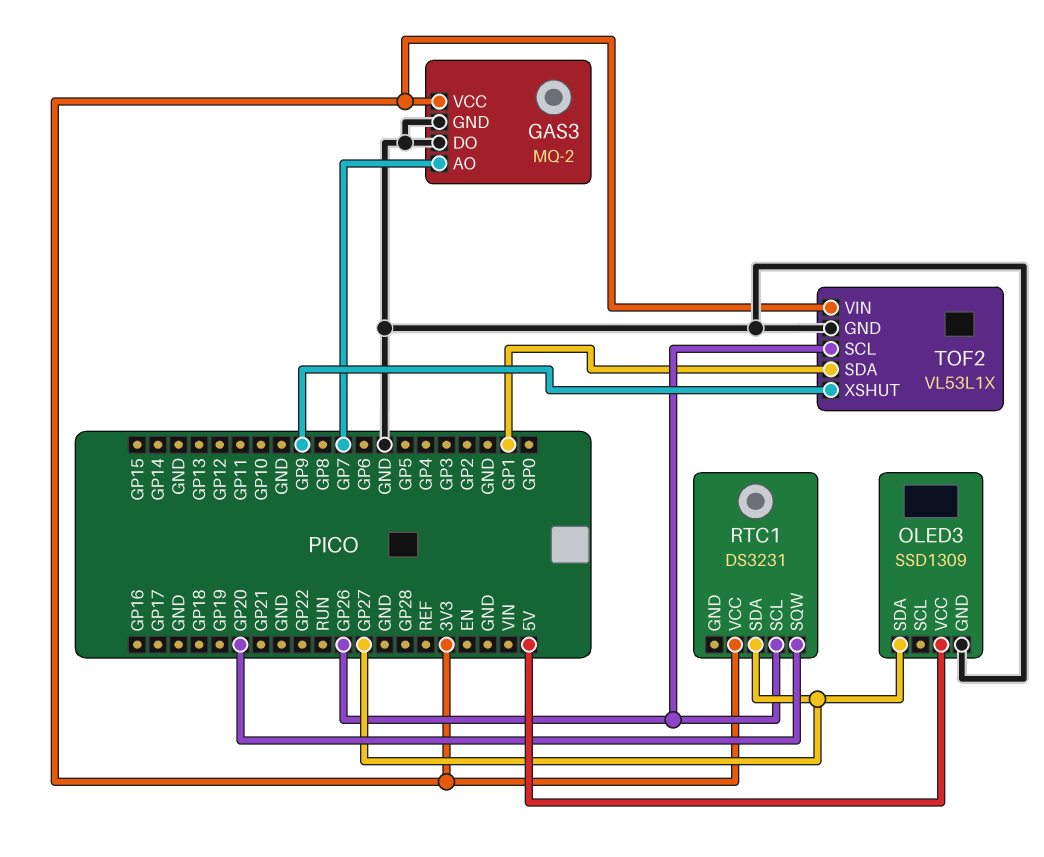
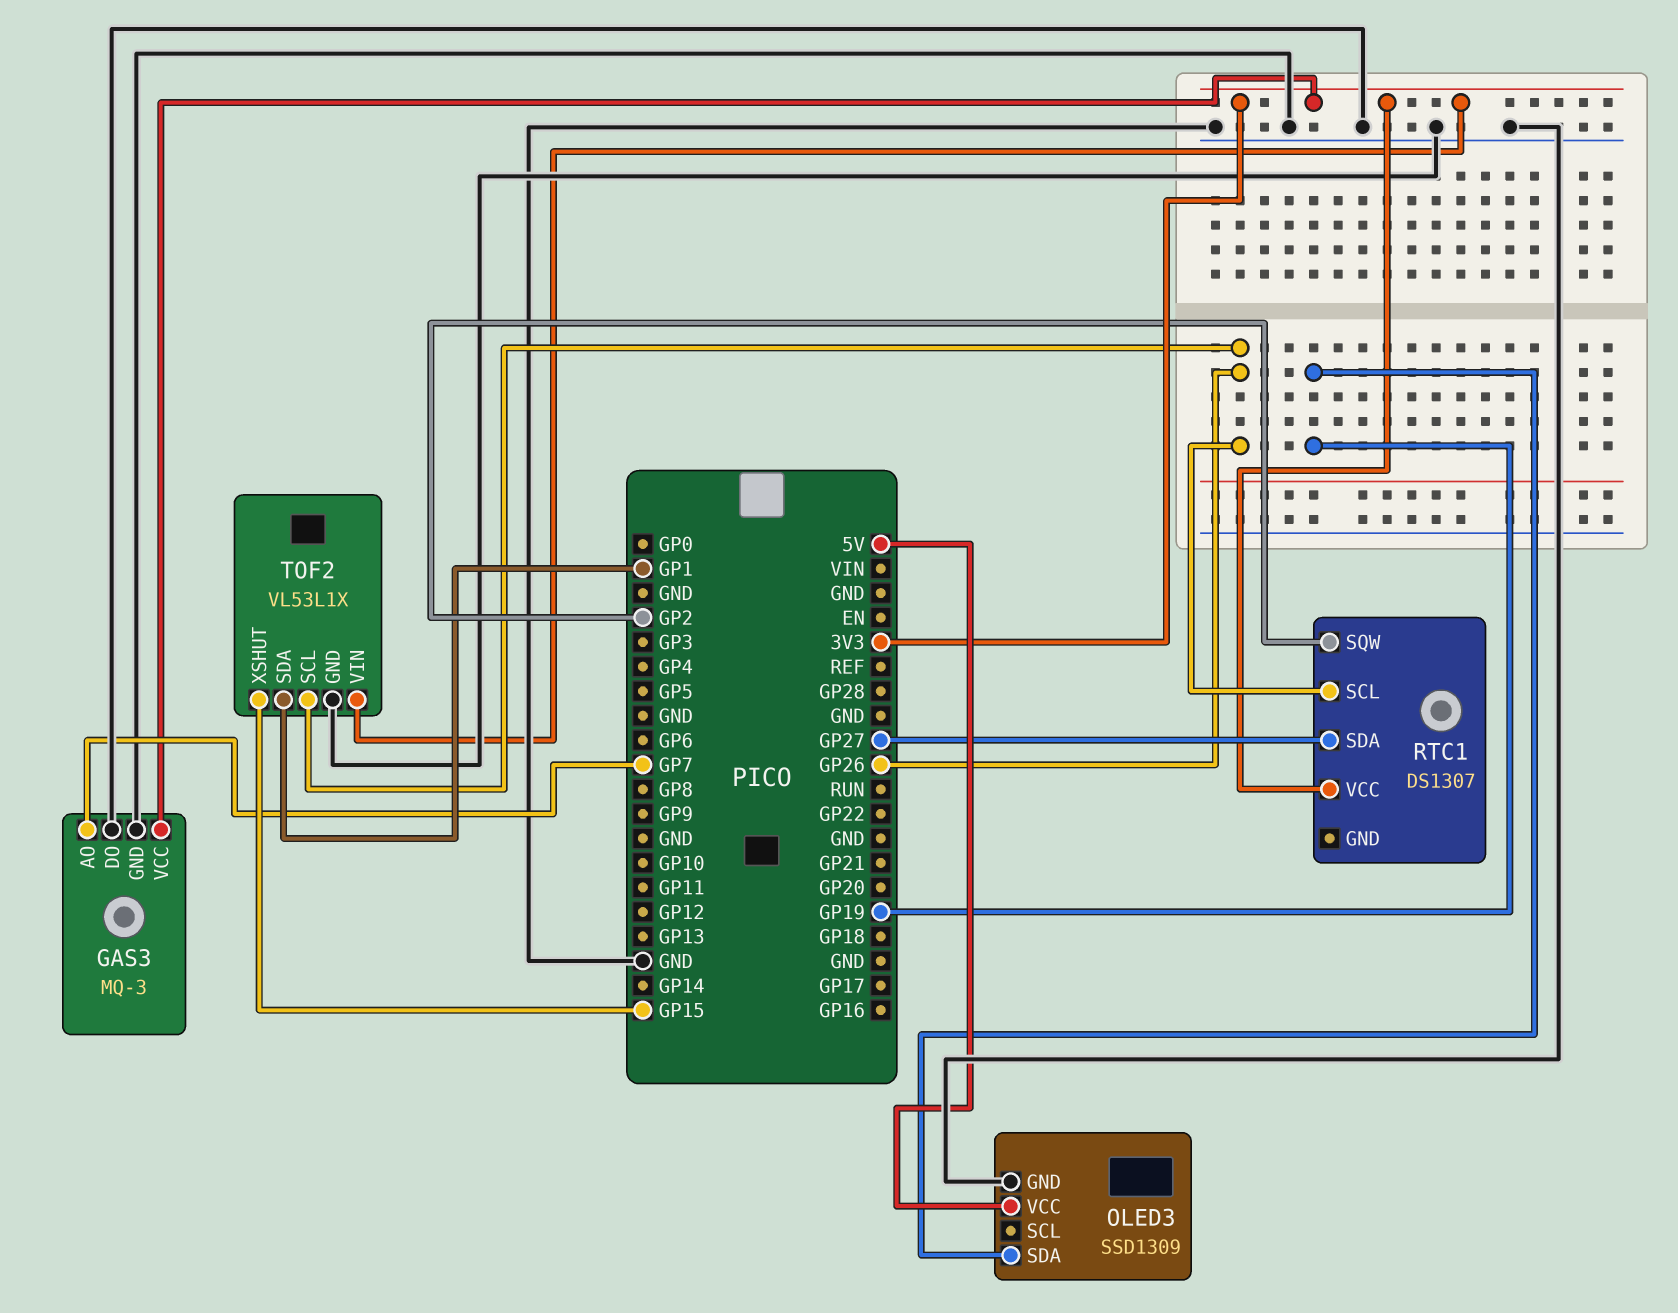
GAS3: MQ-2 -> MQ-3
OLED3 pin SDA: GP27 -> GP19
RTC1: DS3231 -> DS1307
RTC1 pin SQW: GP20 -> GP2
TOF2 pin XSHUT: GP9 -> GP15

